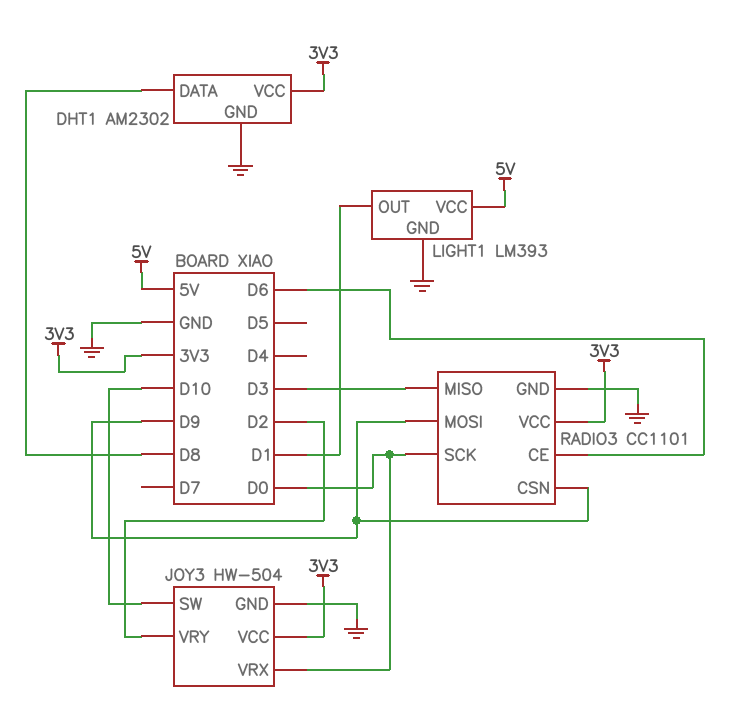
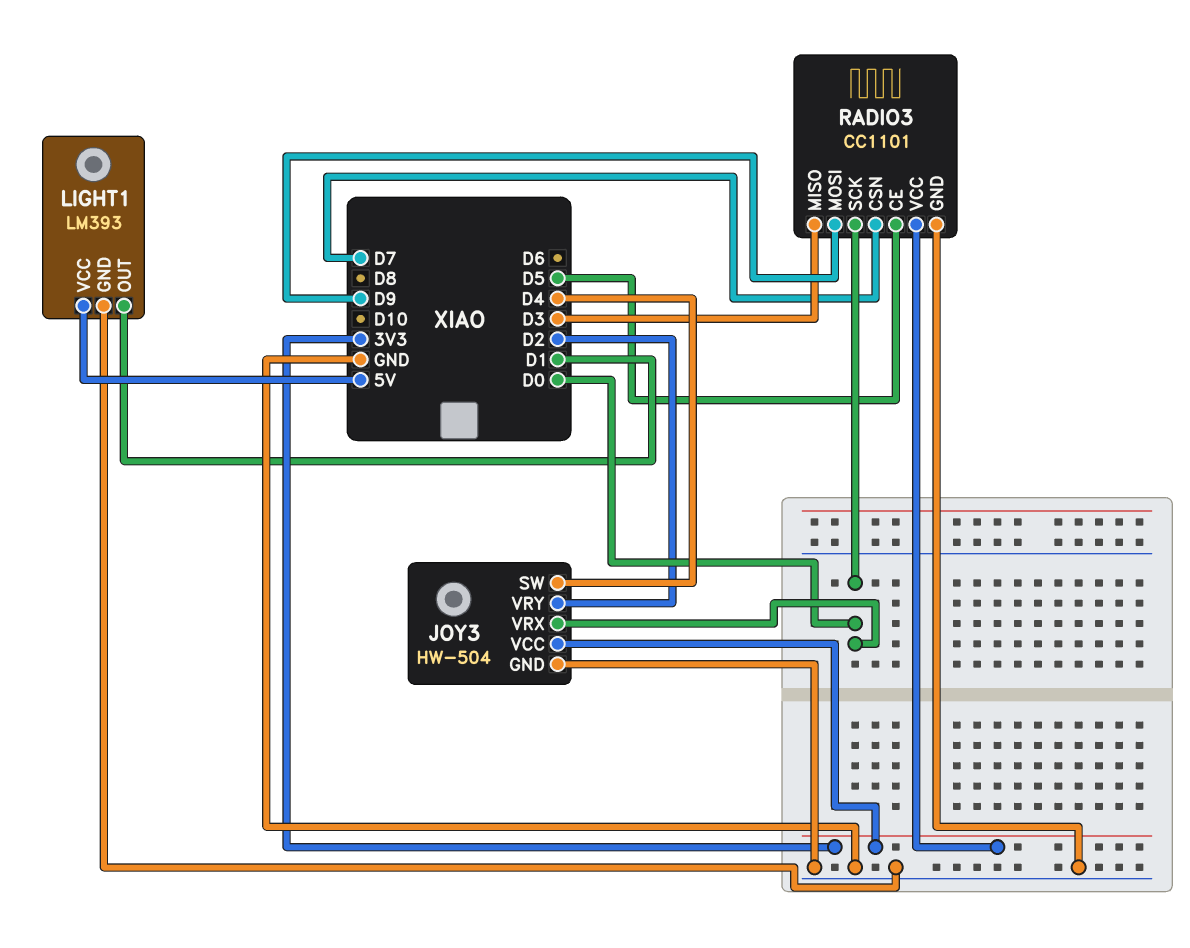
DHT1: AM2302 -> none
DHT1 pin DATA: D8 -> none
DHT1 pin GND: GND -> none
DHT1 pin VCC: 3V3 -> none
JOY3 pin SW: D10 -> D4
RADIO3 pin CE: D6 -> D5
RADIO3 pin CSN: D9 -> D7

